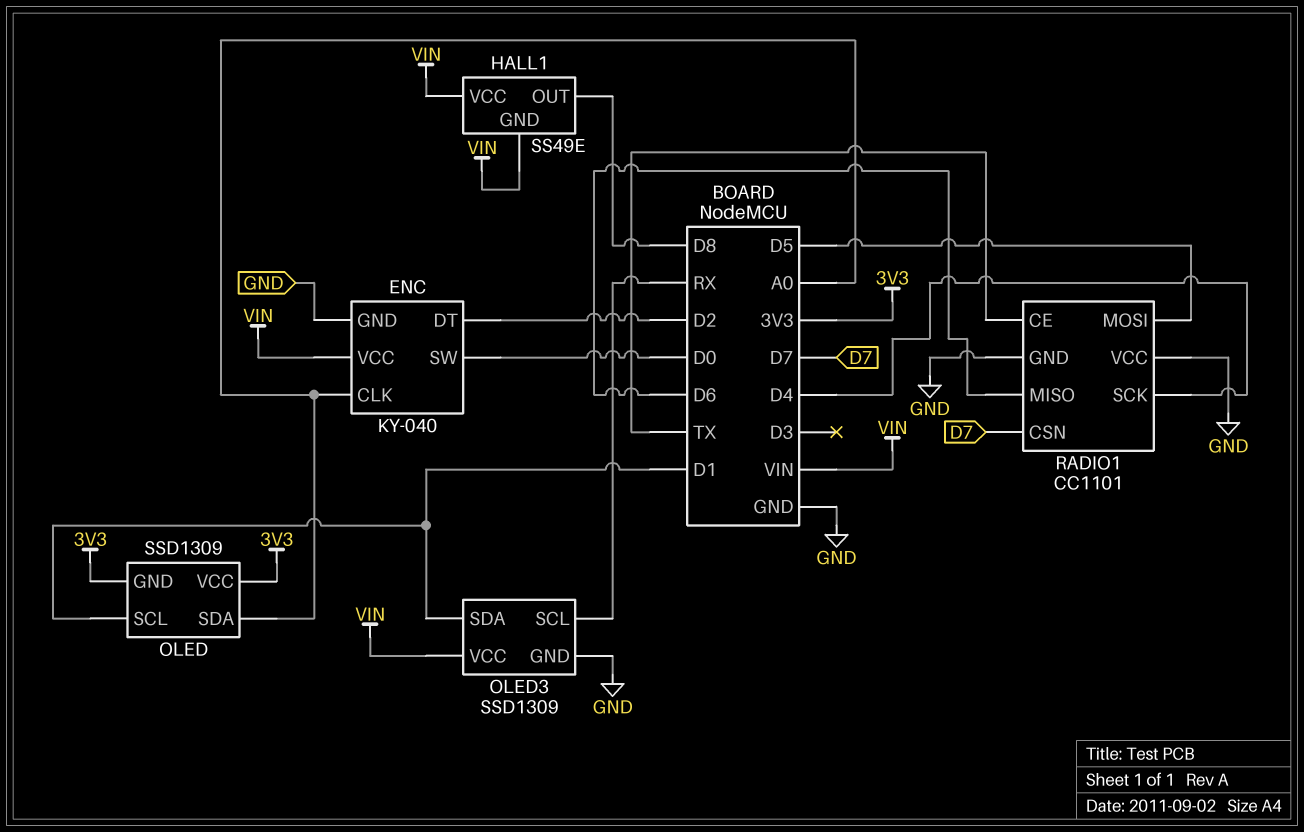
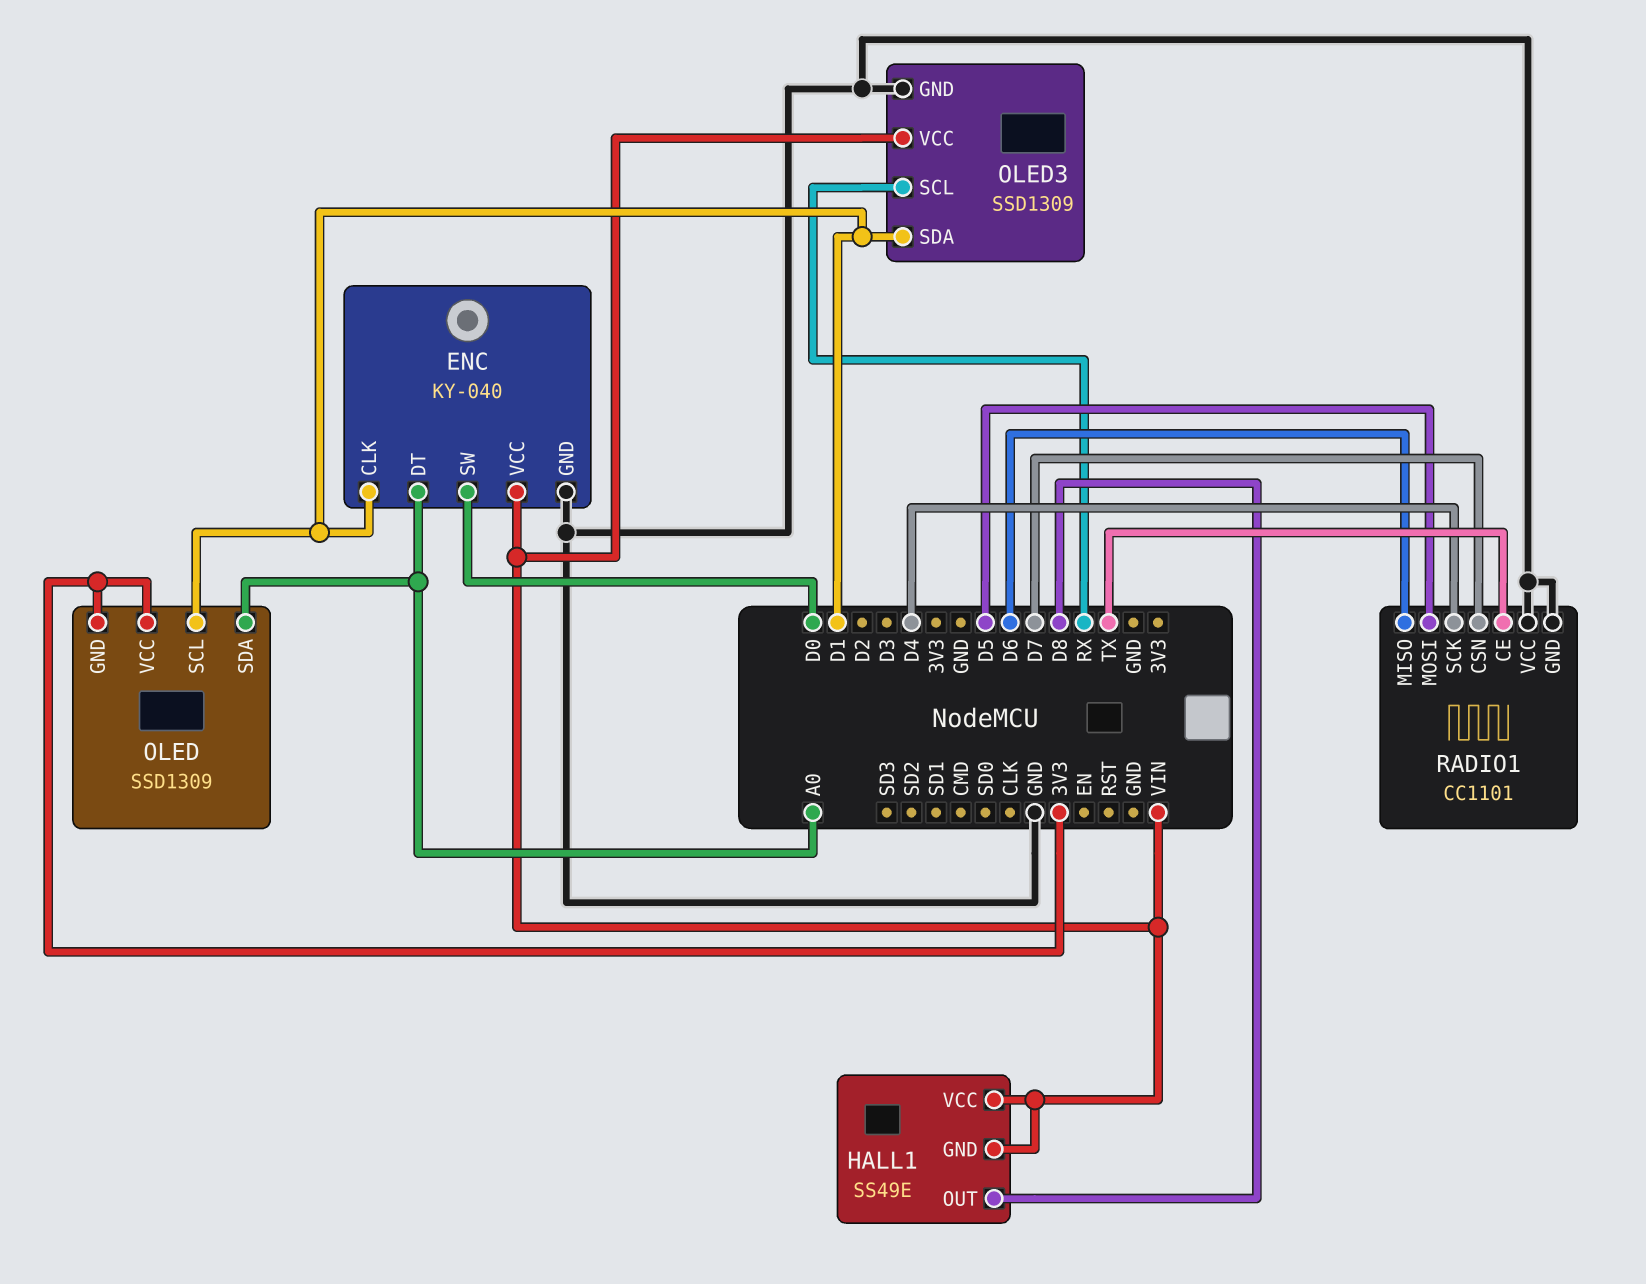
ENC pin CLK: A0 -> D1
ENC pin DT: D2 -> A0

